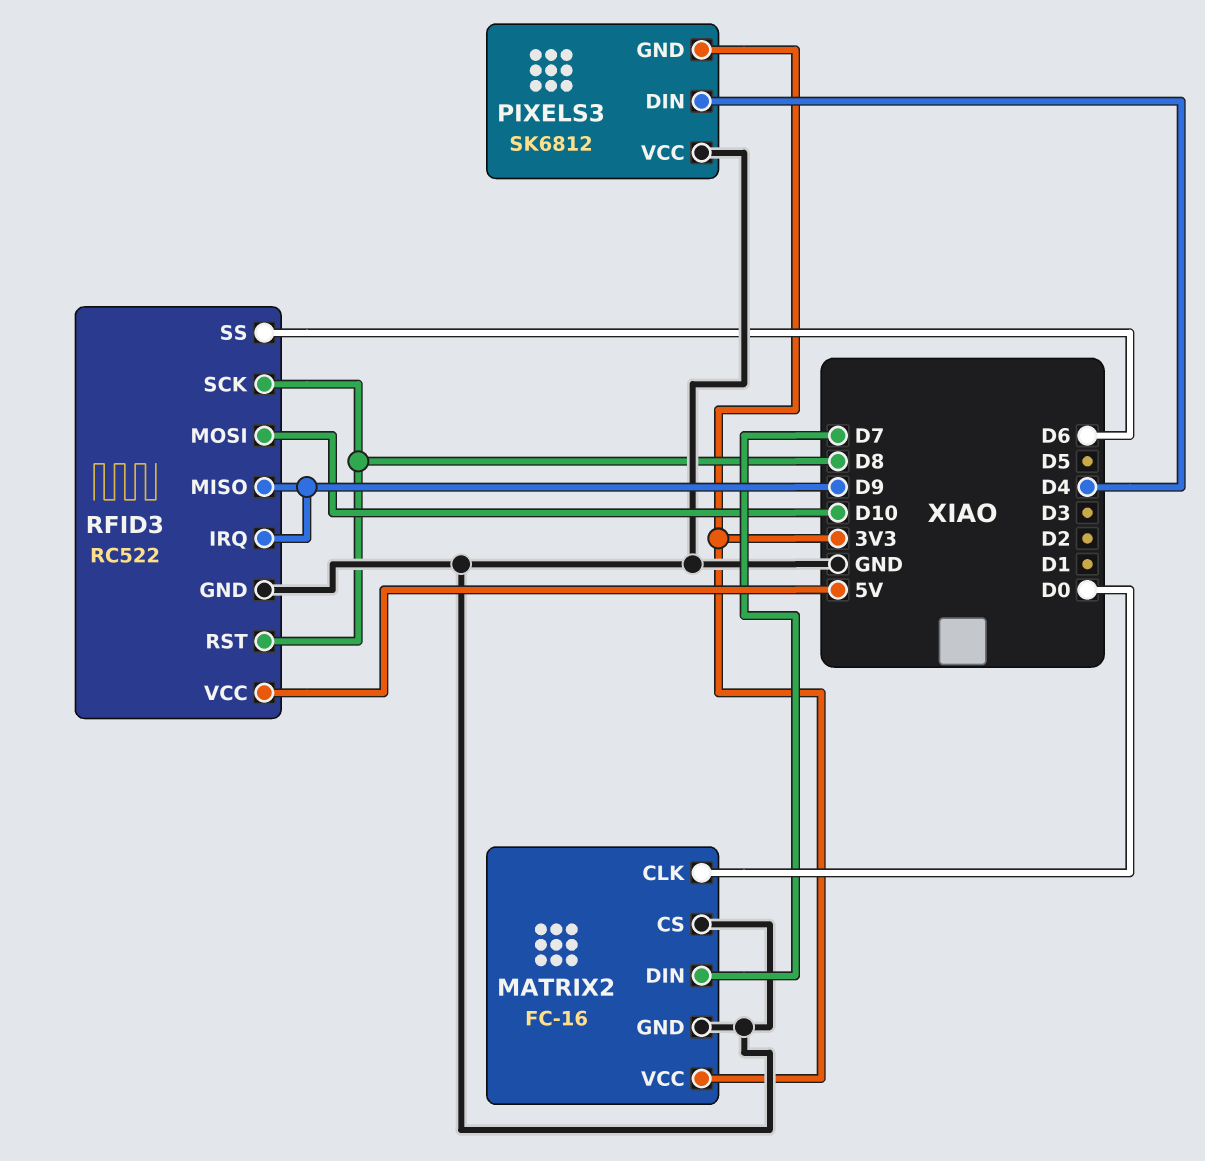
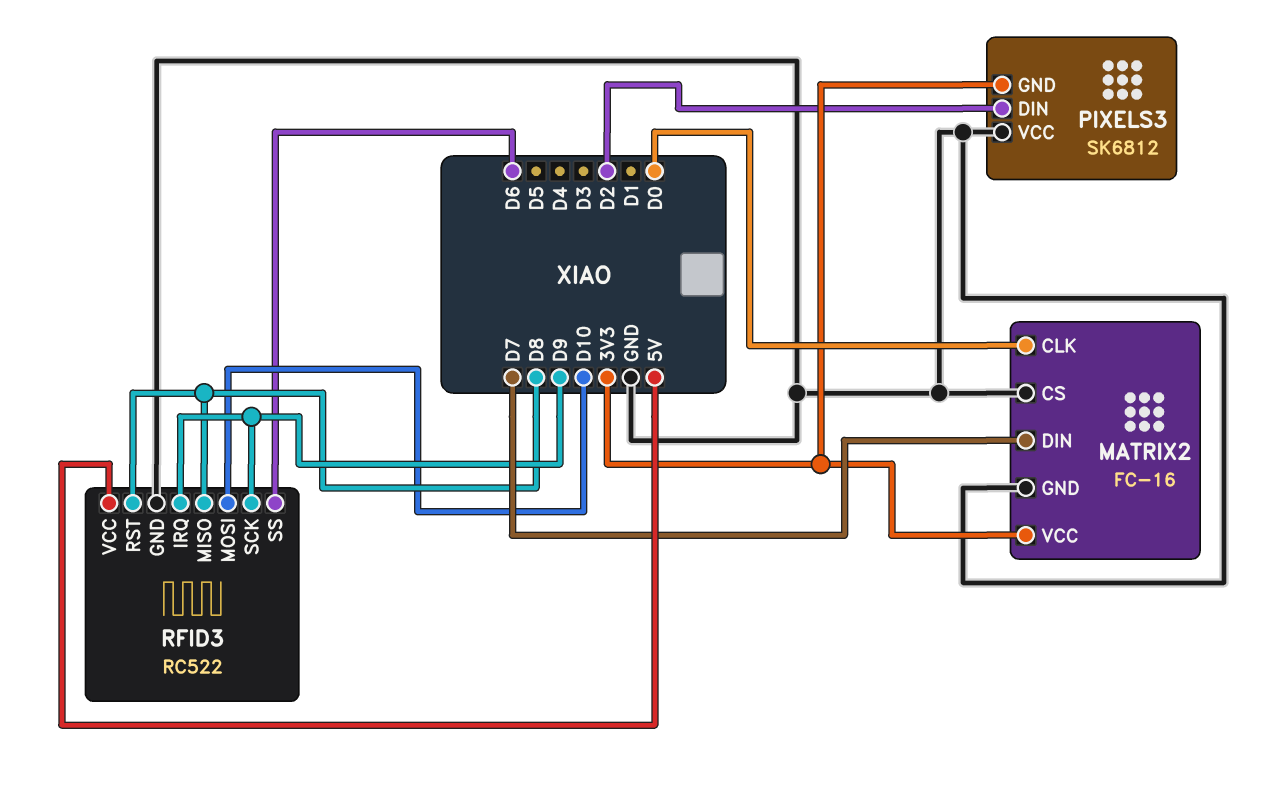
PIXELS3 pin DIN: D4 -> D2
RFID3 pin MISO: D9 -> D8
RFID3 pin SCK: D8 -> D9

